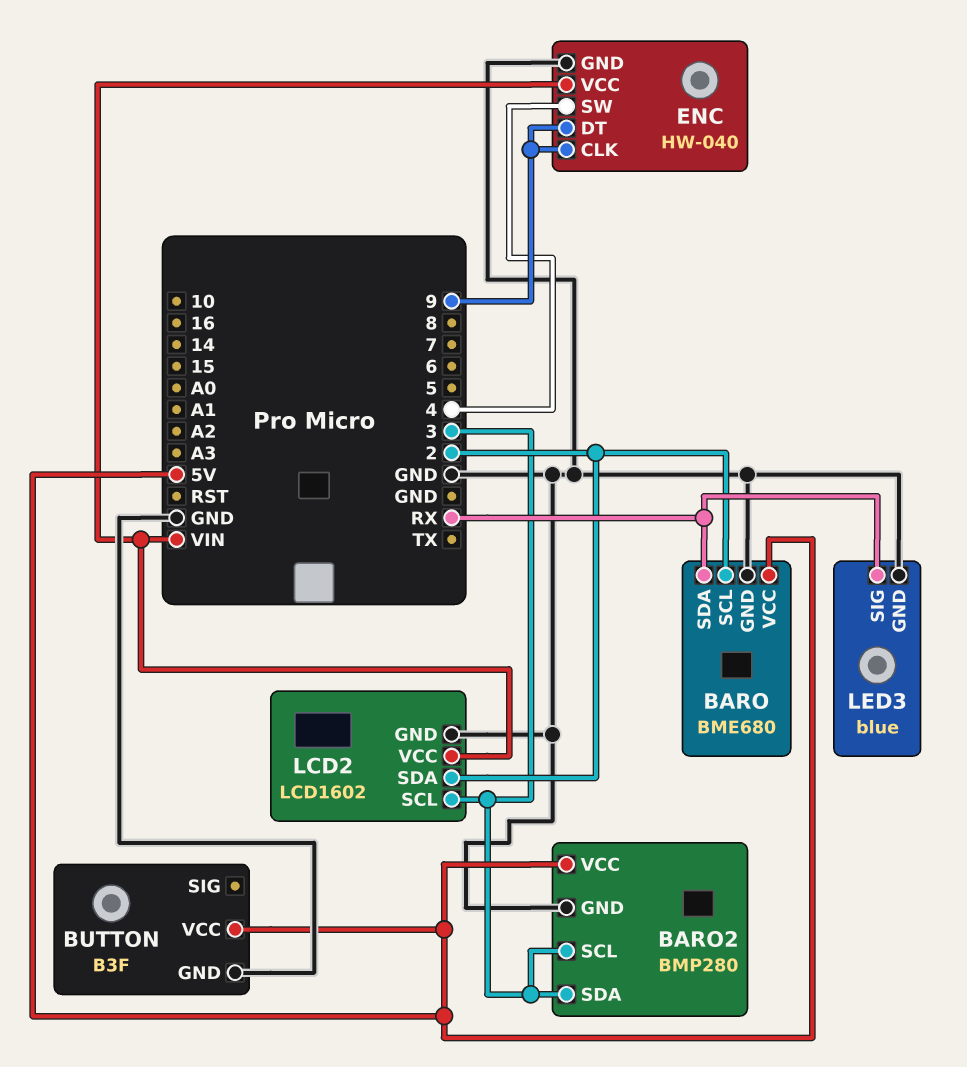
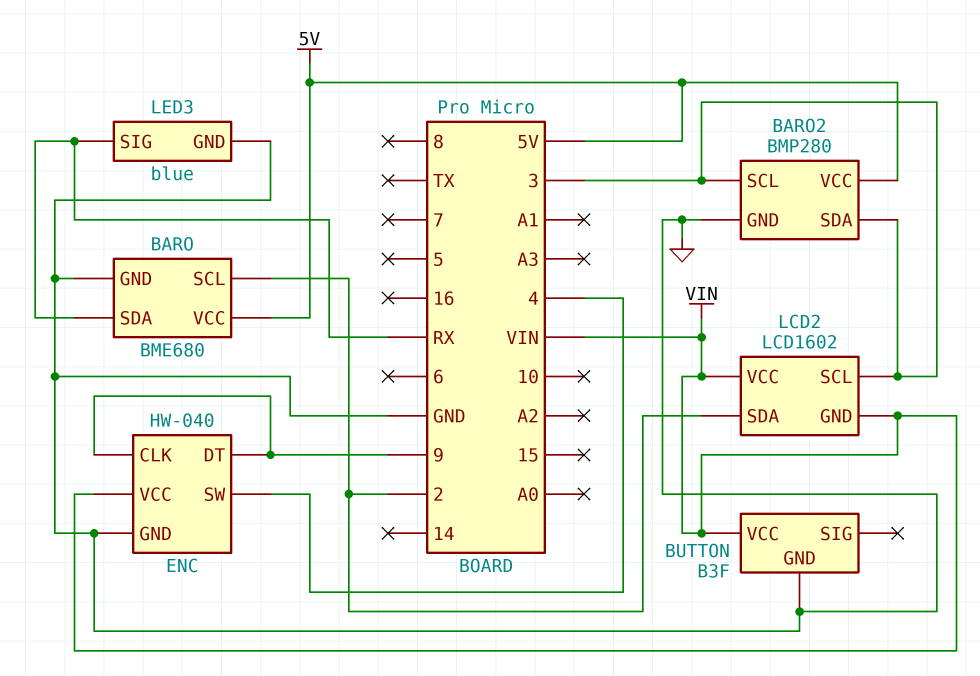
BUTTON pin VCC: 5V -> VIN
LCD2 pin GND: GND -> VIN

